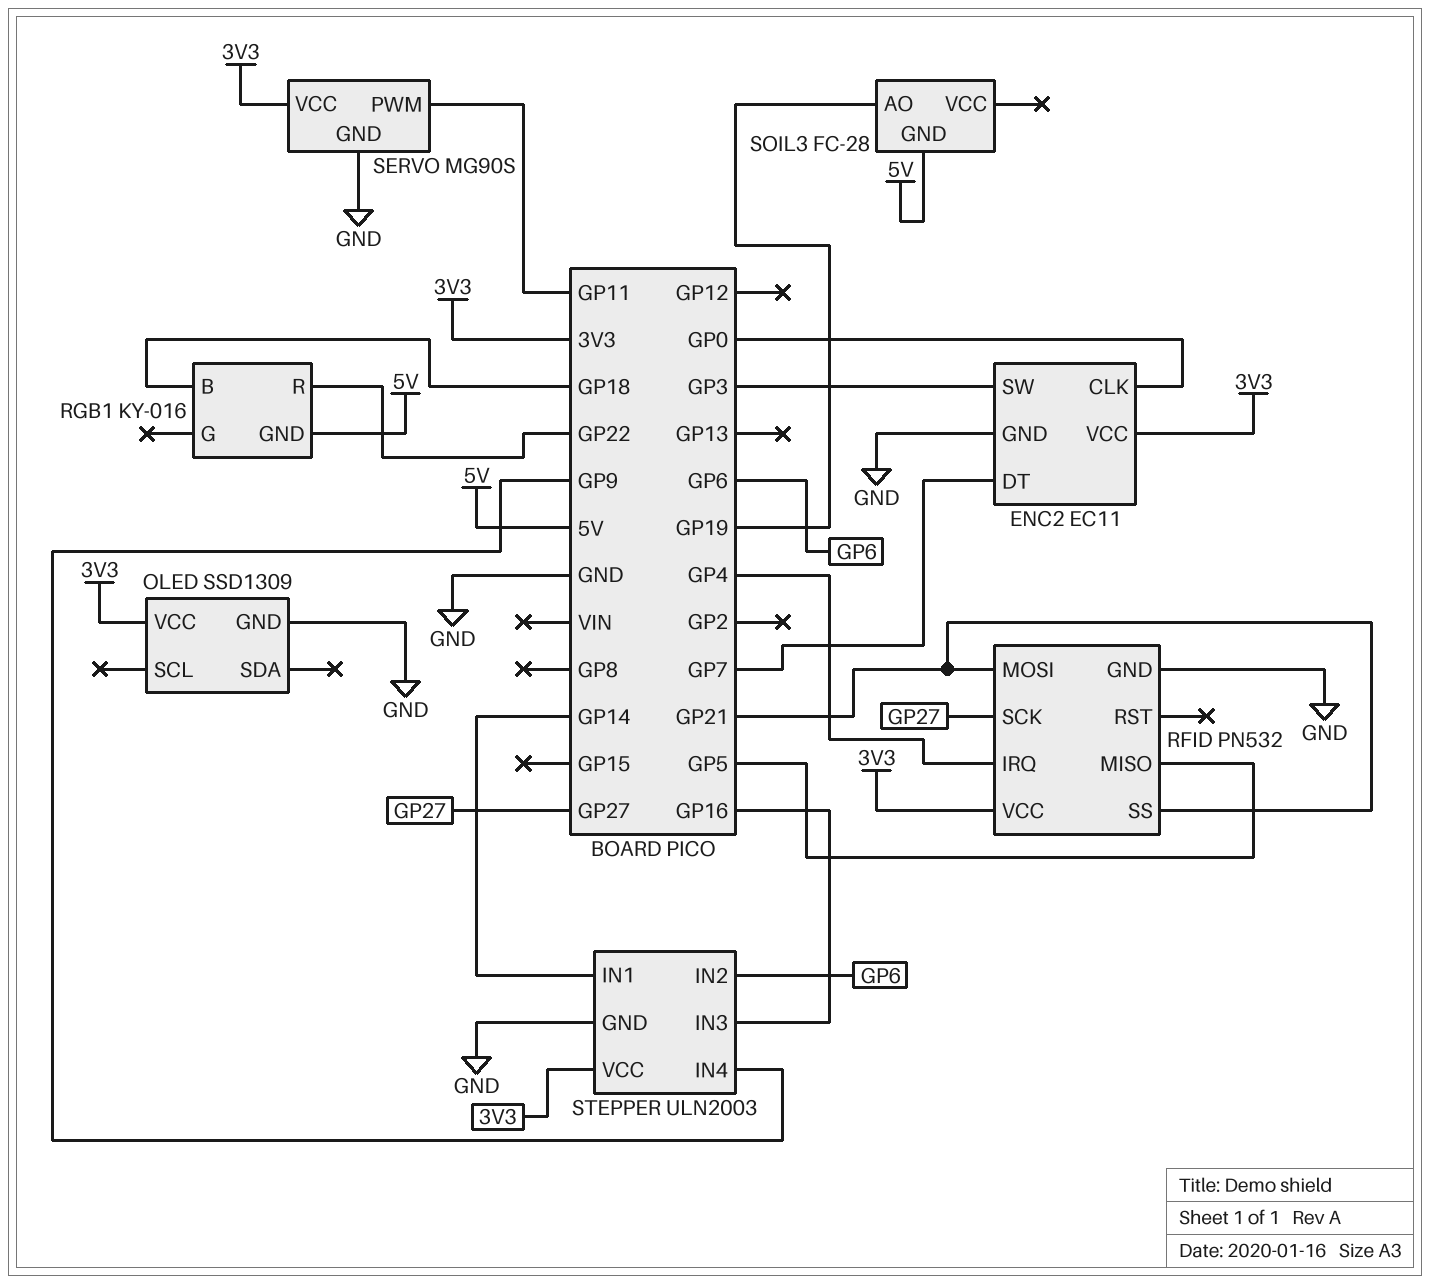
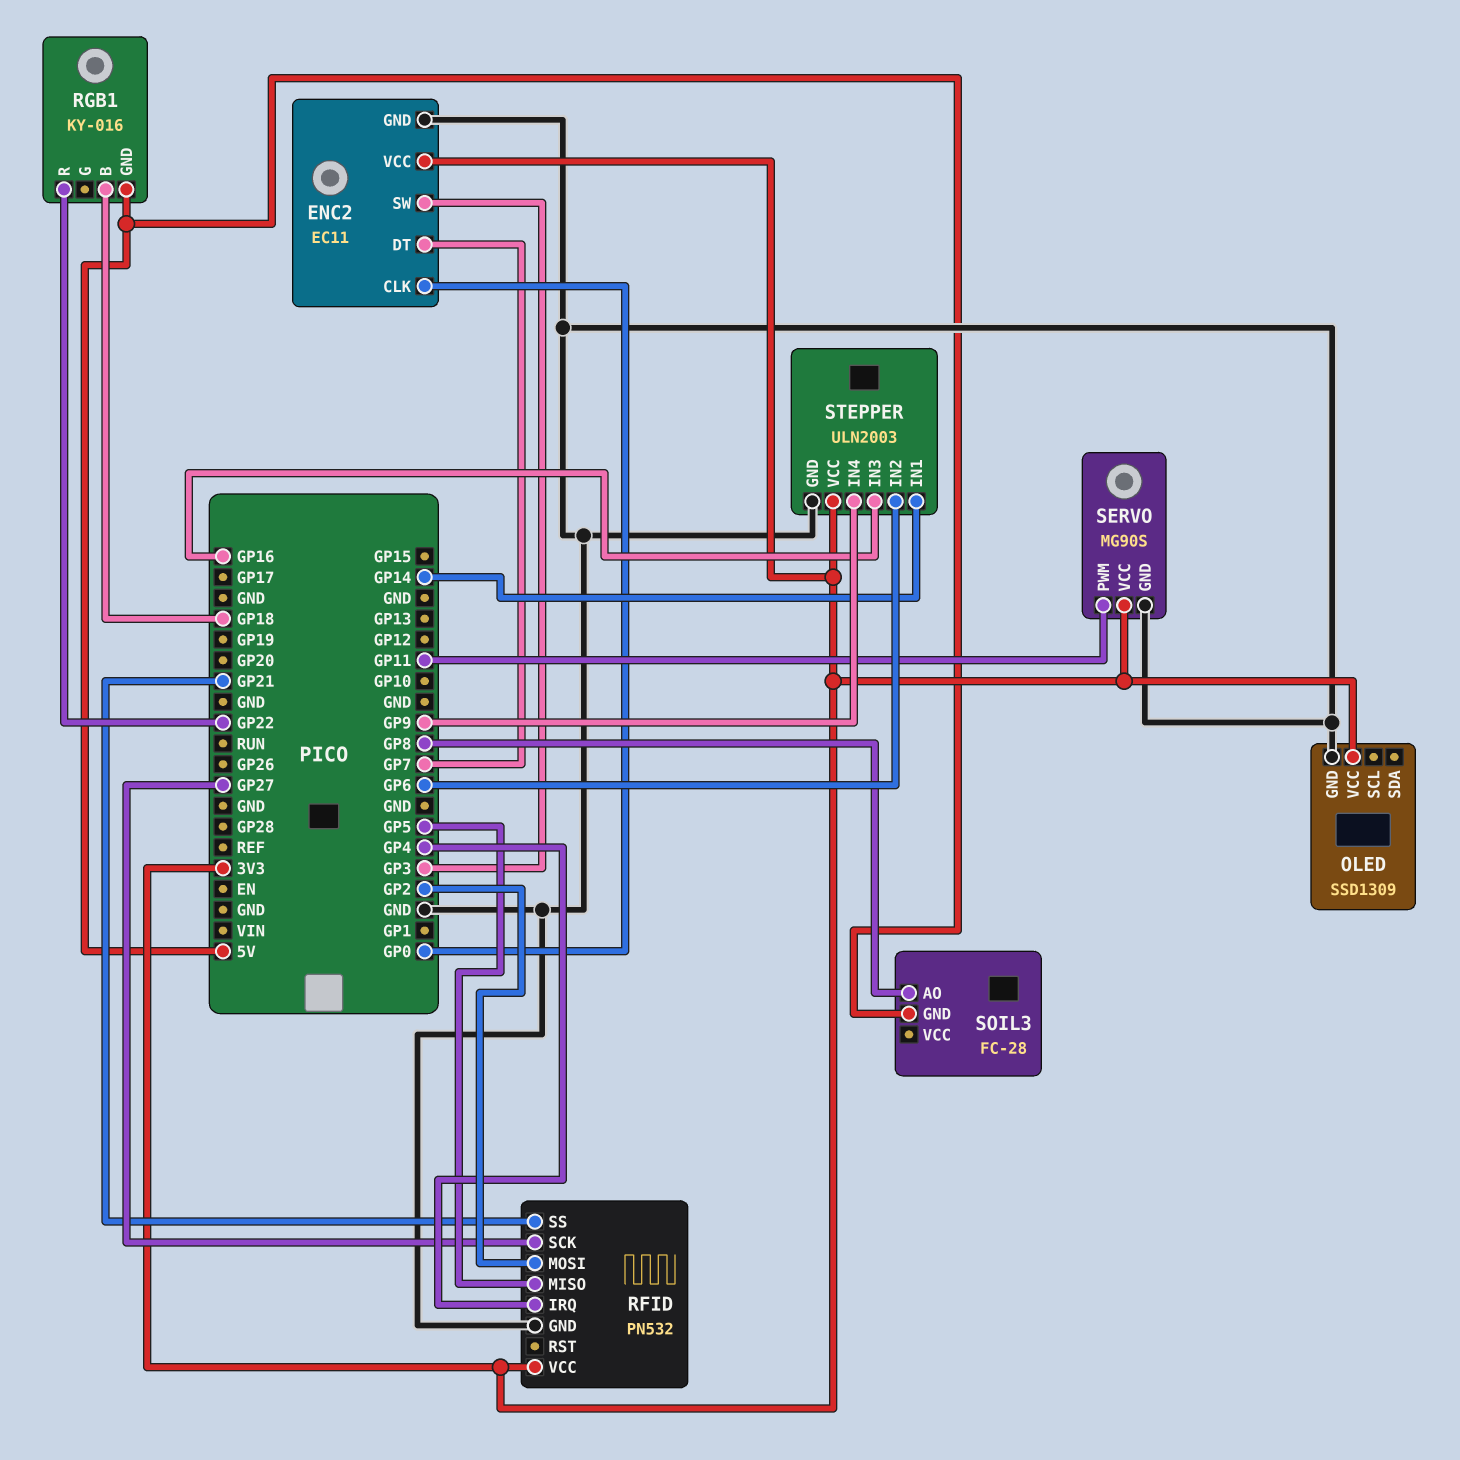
RFID pin MOSI: GP21 -> GP2
SOIL3 pin AO: GP19 -> GP8

